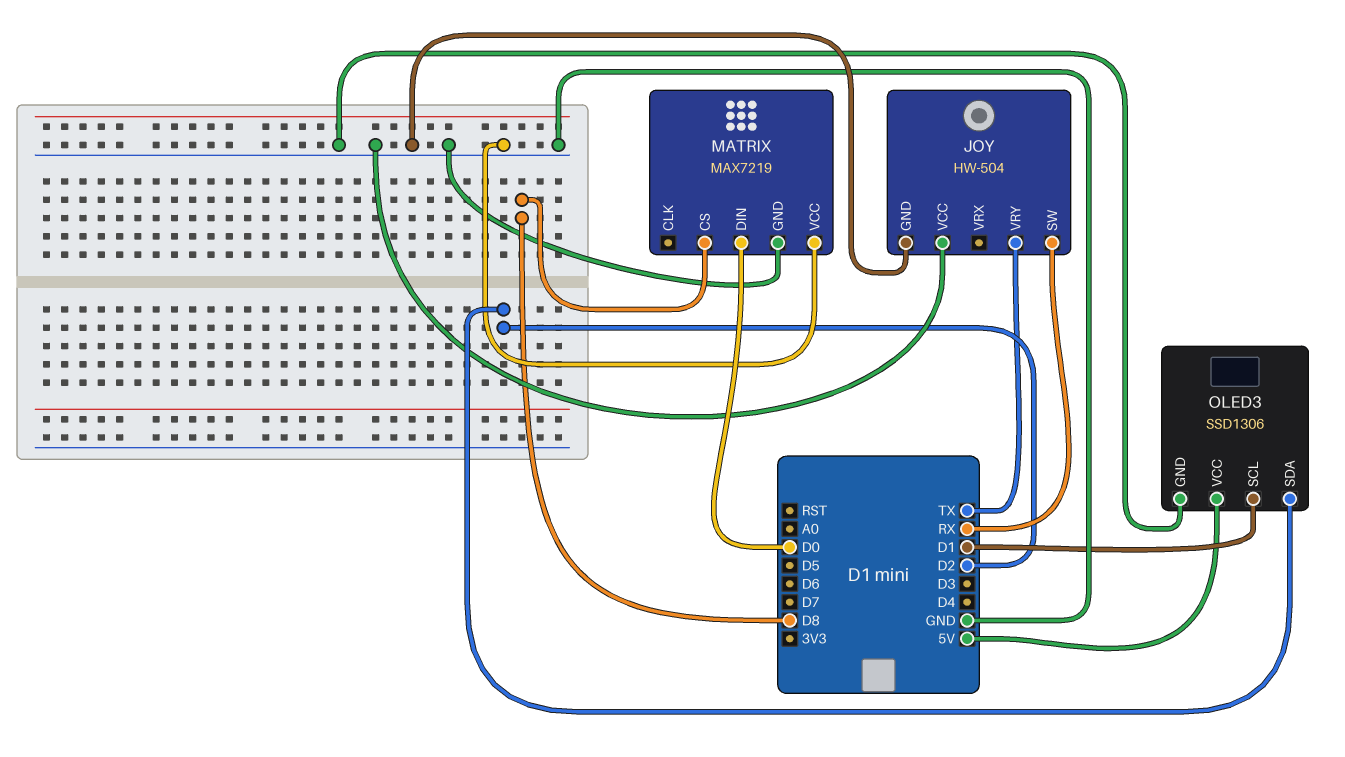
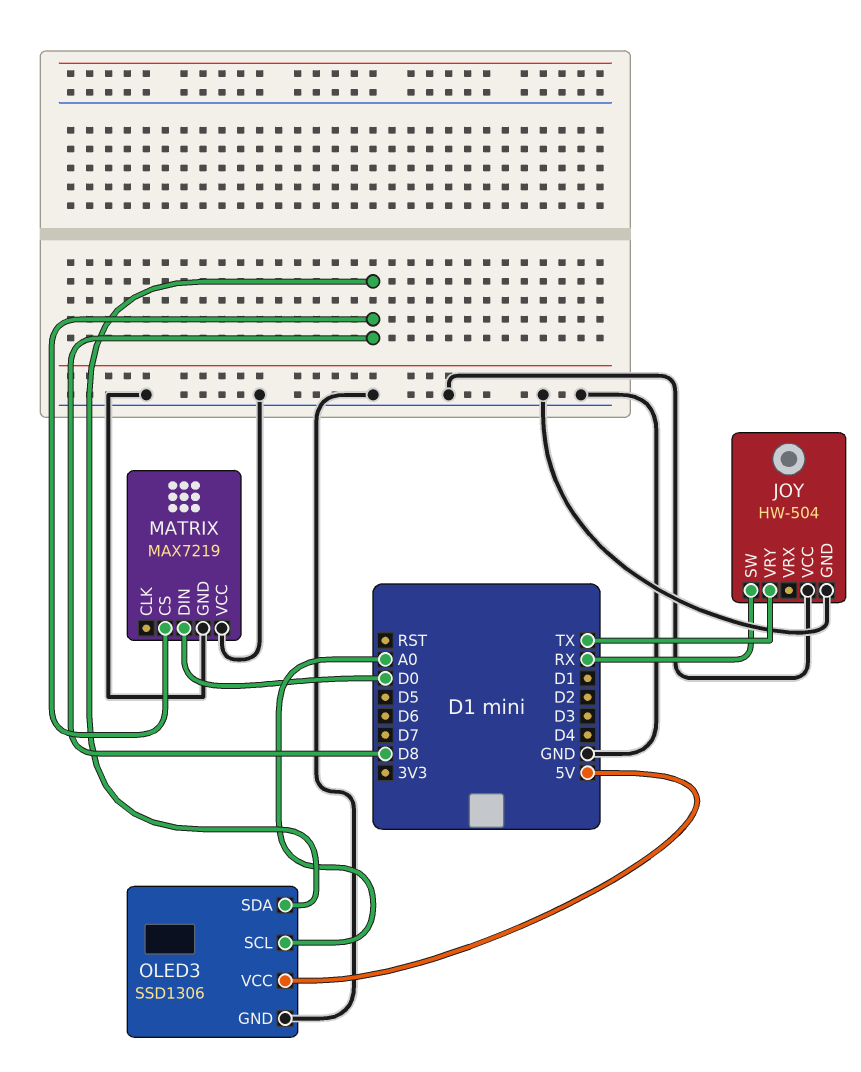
OLED3 pin SCL: D1 -> A0
OLED3 pin SDA: D2 -> D8

